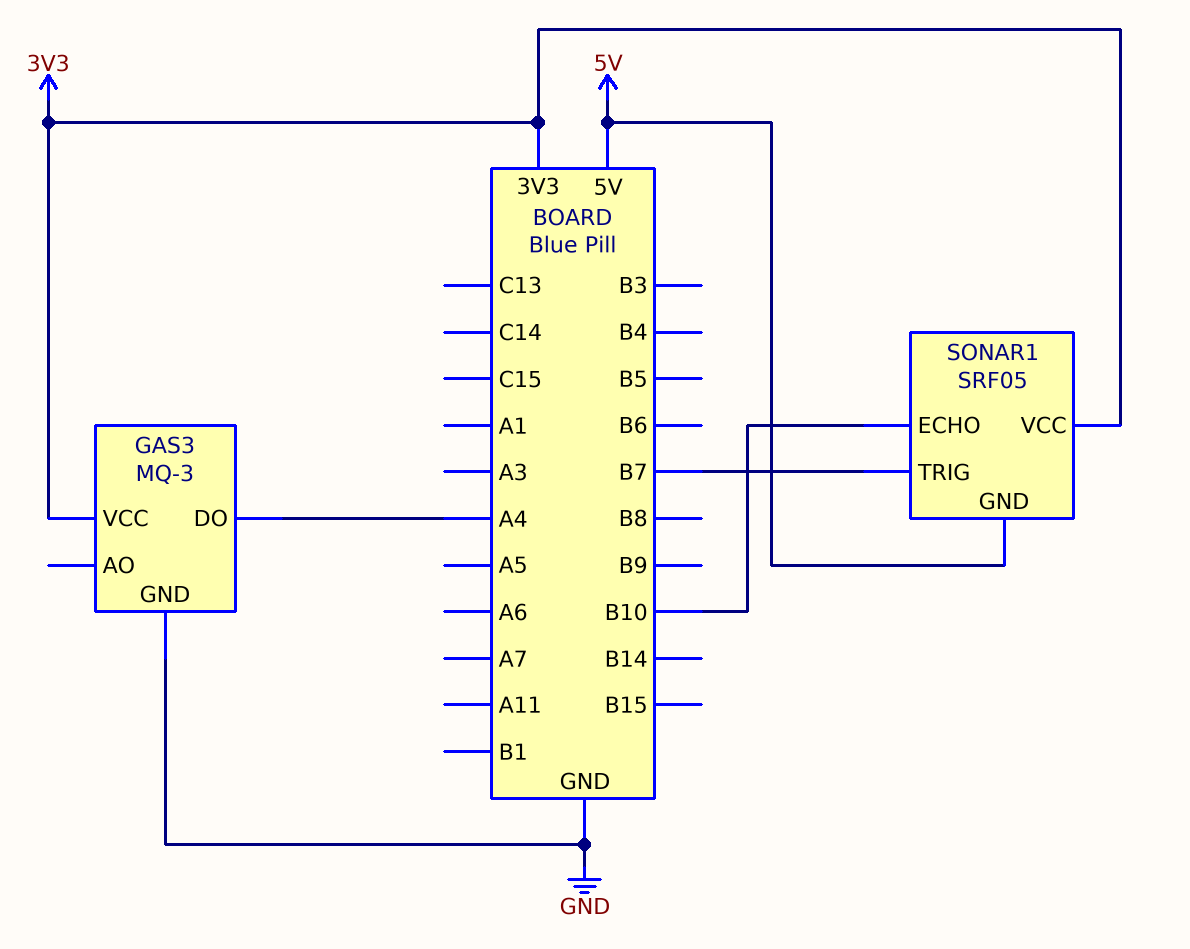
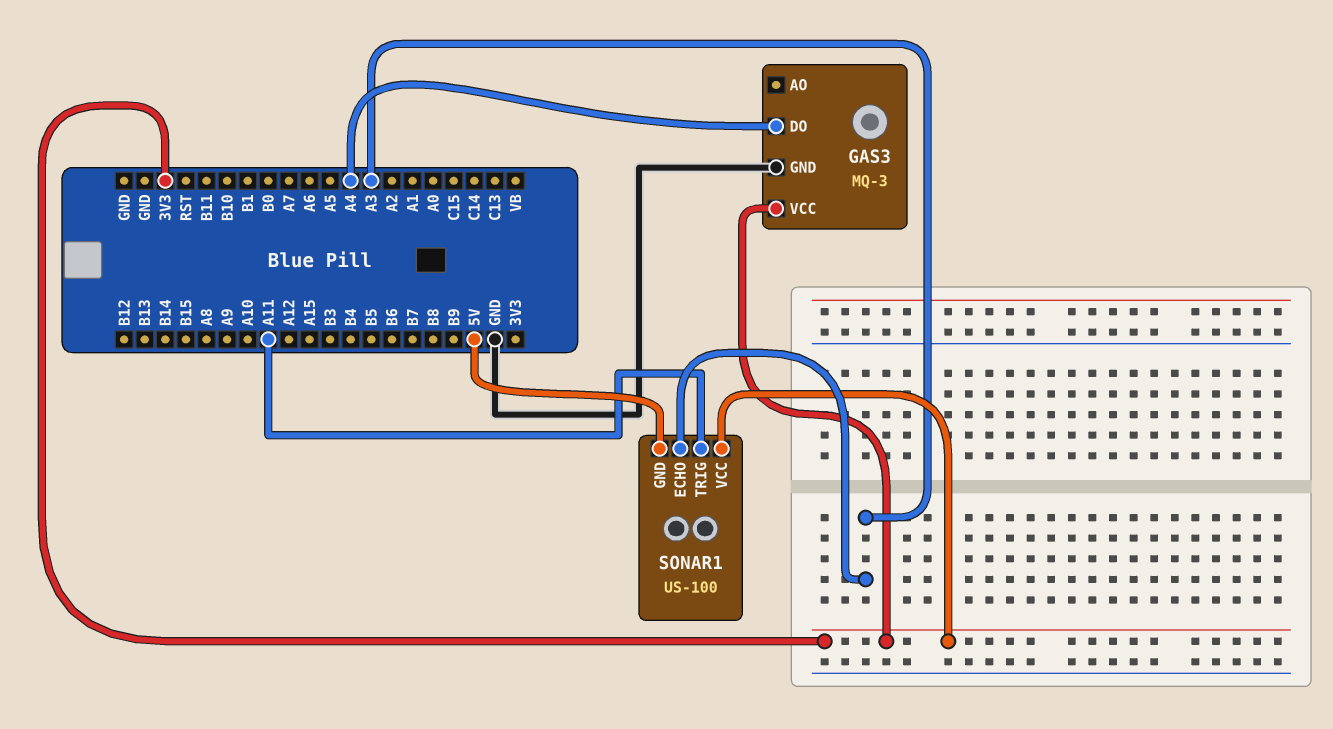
SONAR1: SRF05 -> US-100
SONAR1 pin ECHO: B10 -> A3
SONAR1 pin TRIG: B7 -> A11

